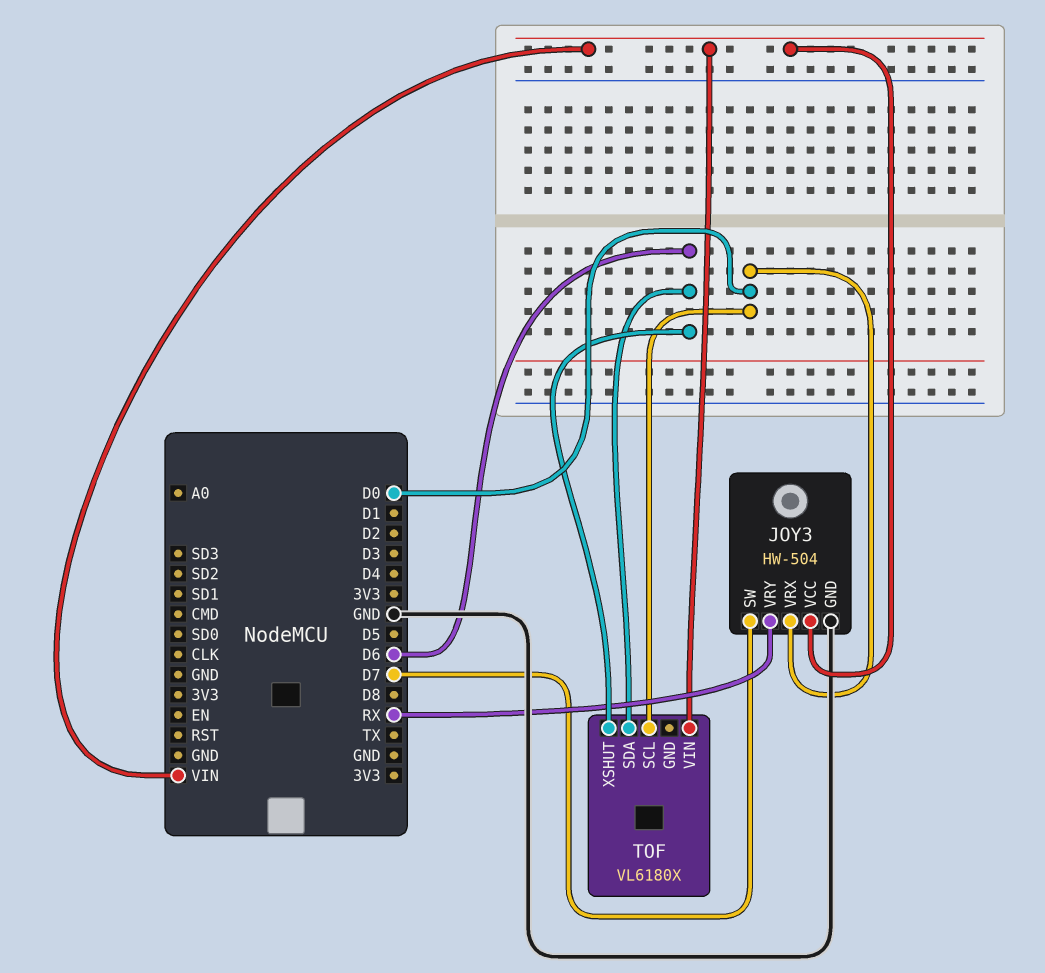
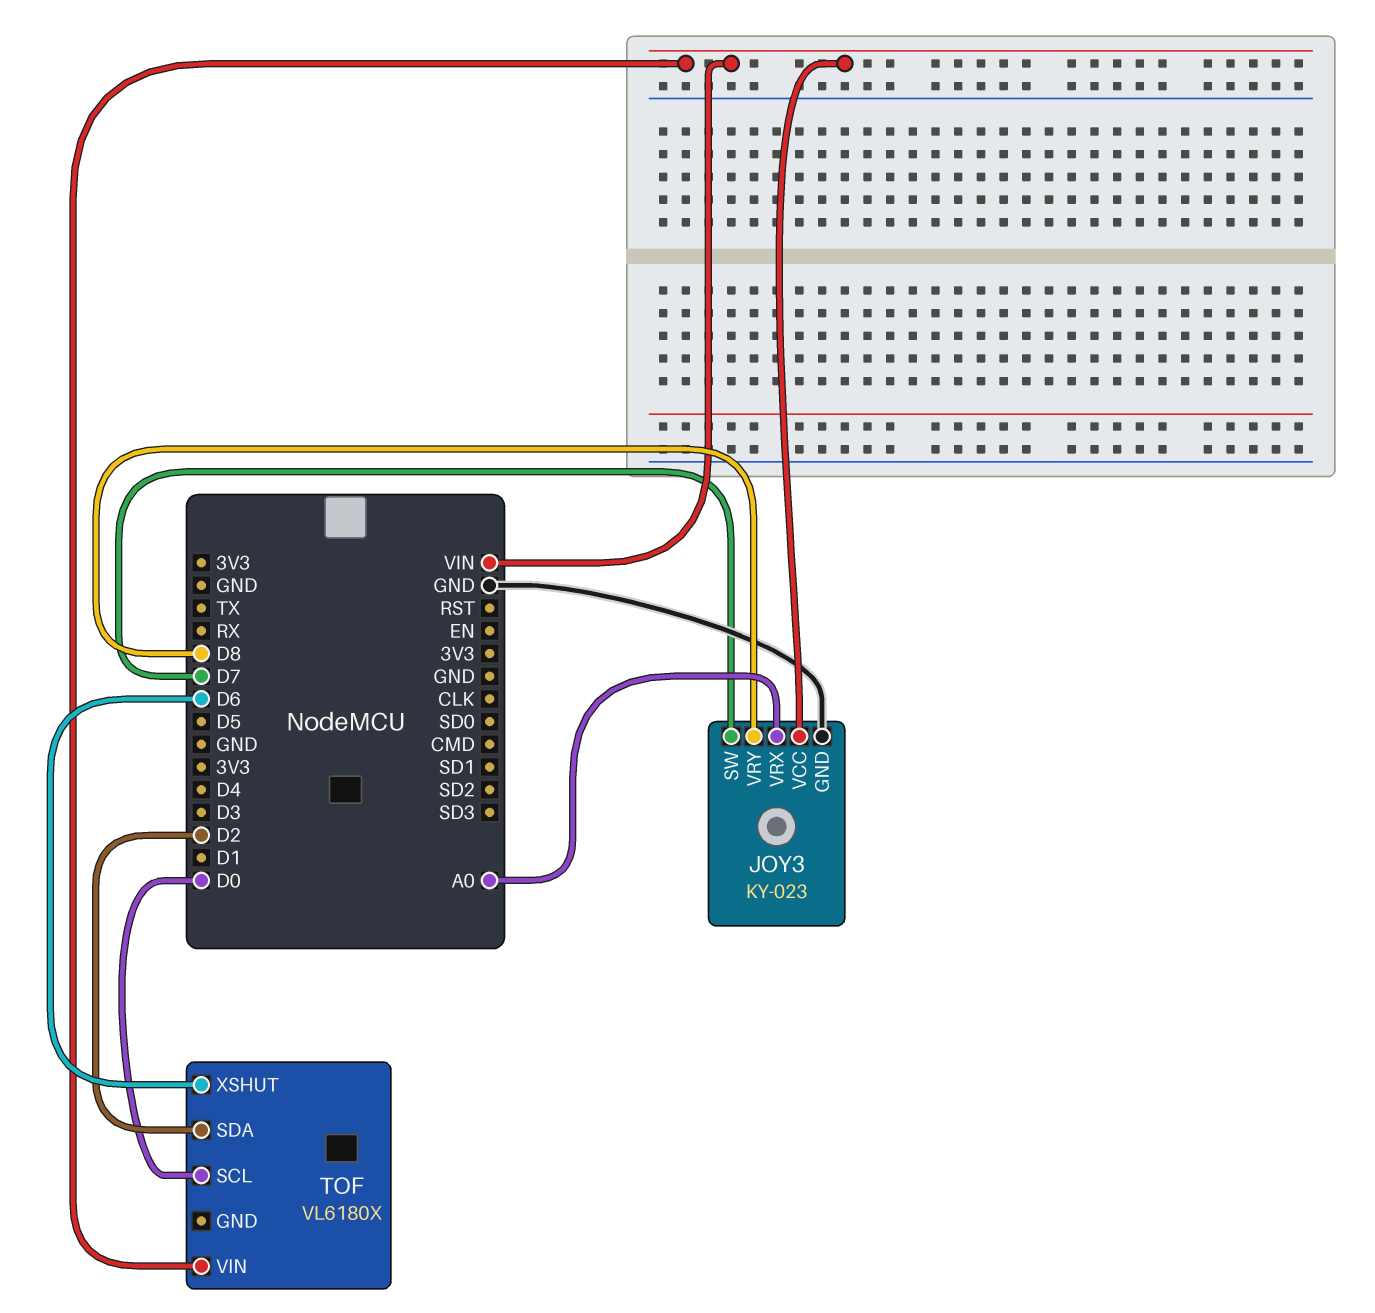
JOY3: HW-504 -> KY-023
JOY3 pin VRX: D0 -> A0
JOY3 pin VRY: RX -> D8
TOF pin SDA: D6 -> D2

